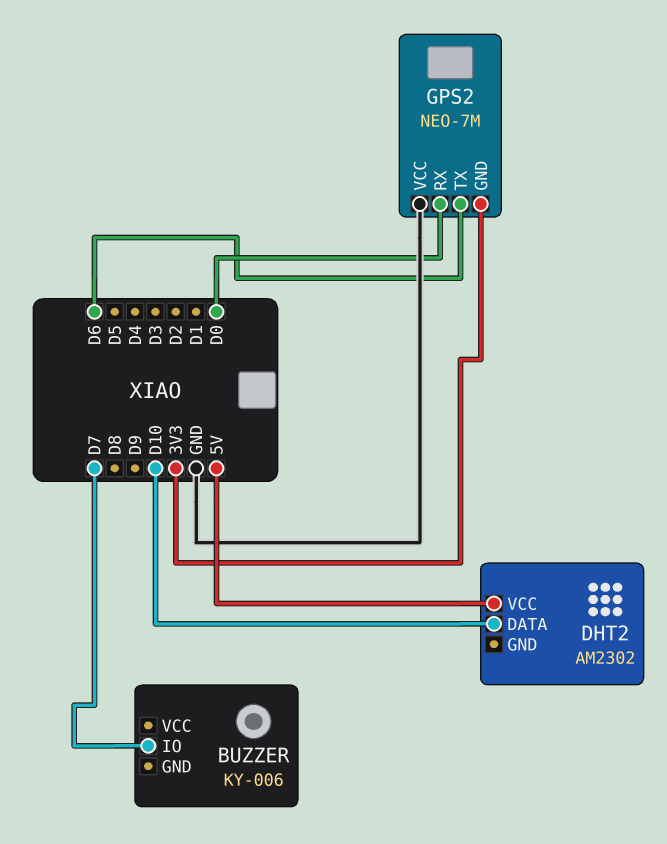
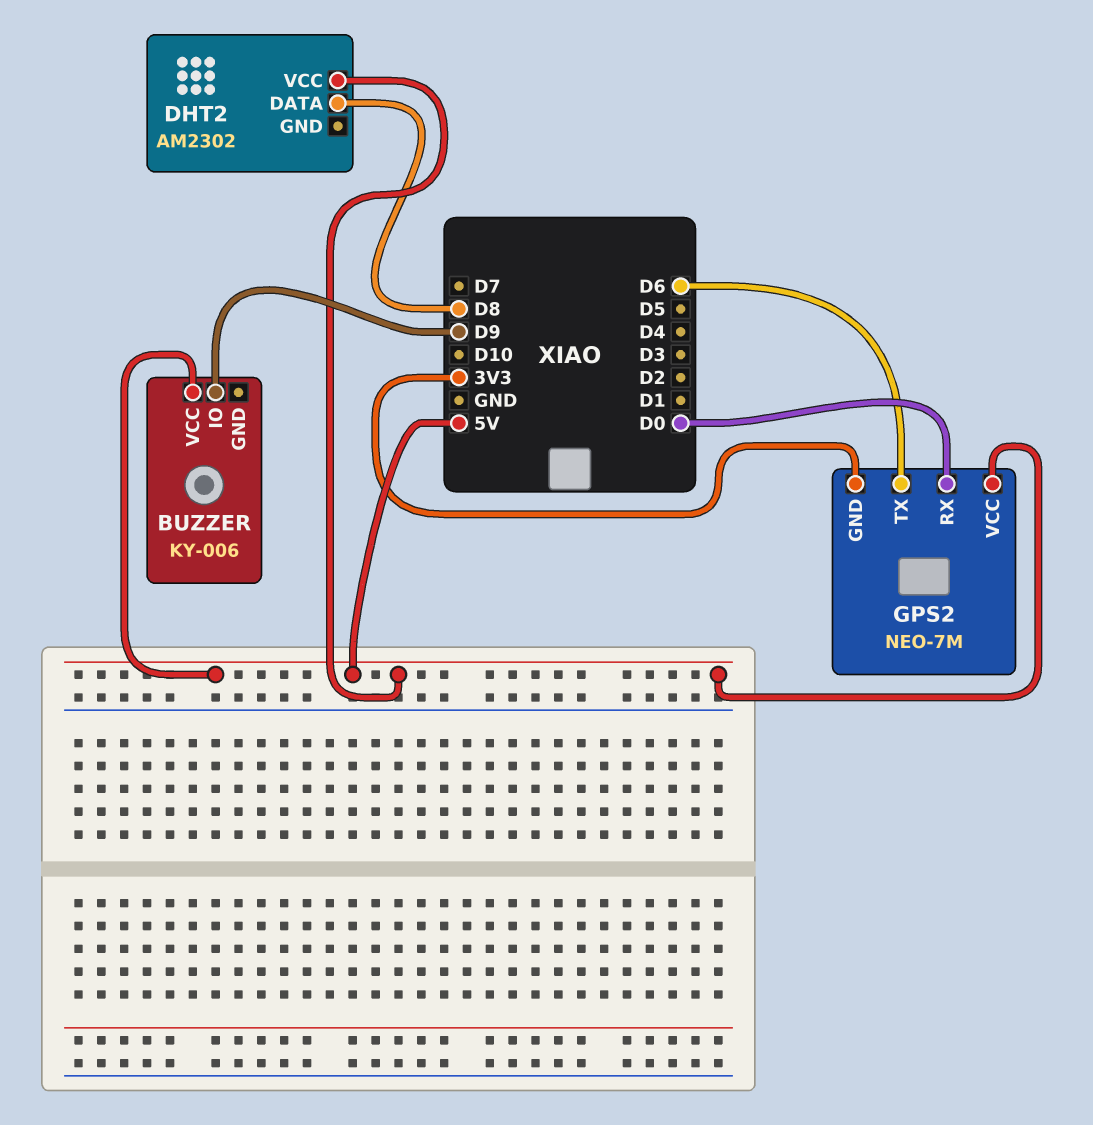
BUZZER pin IO: D7 -> D9
BUZZER pin VCC: none -> 5V
DHT2 pin DATA: D10 -> D8
GPS2 pin VCC: GND -> 5V

